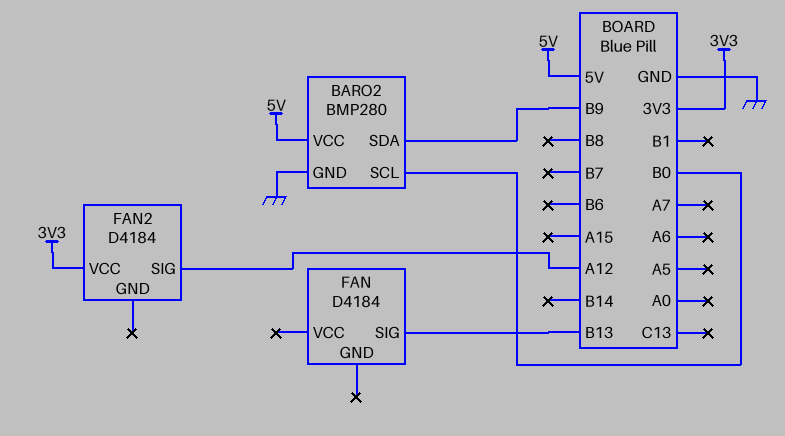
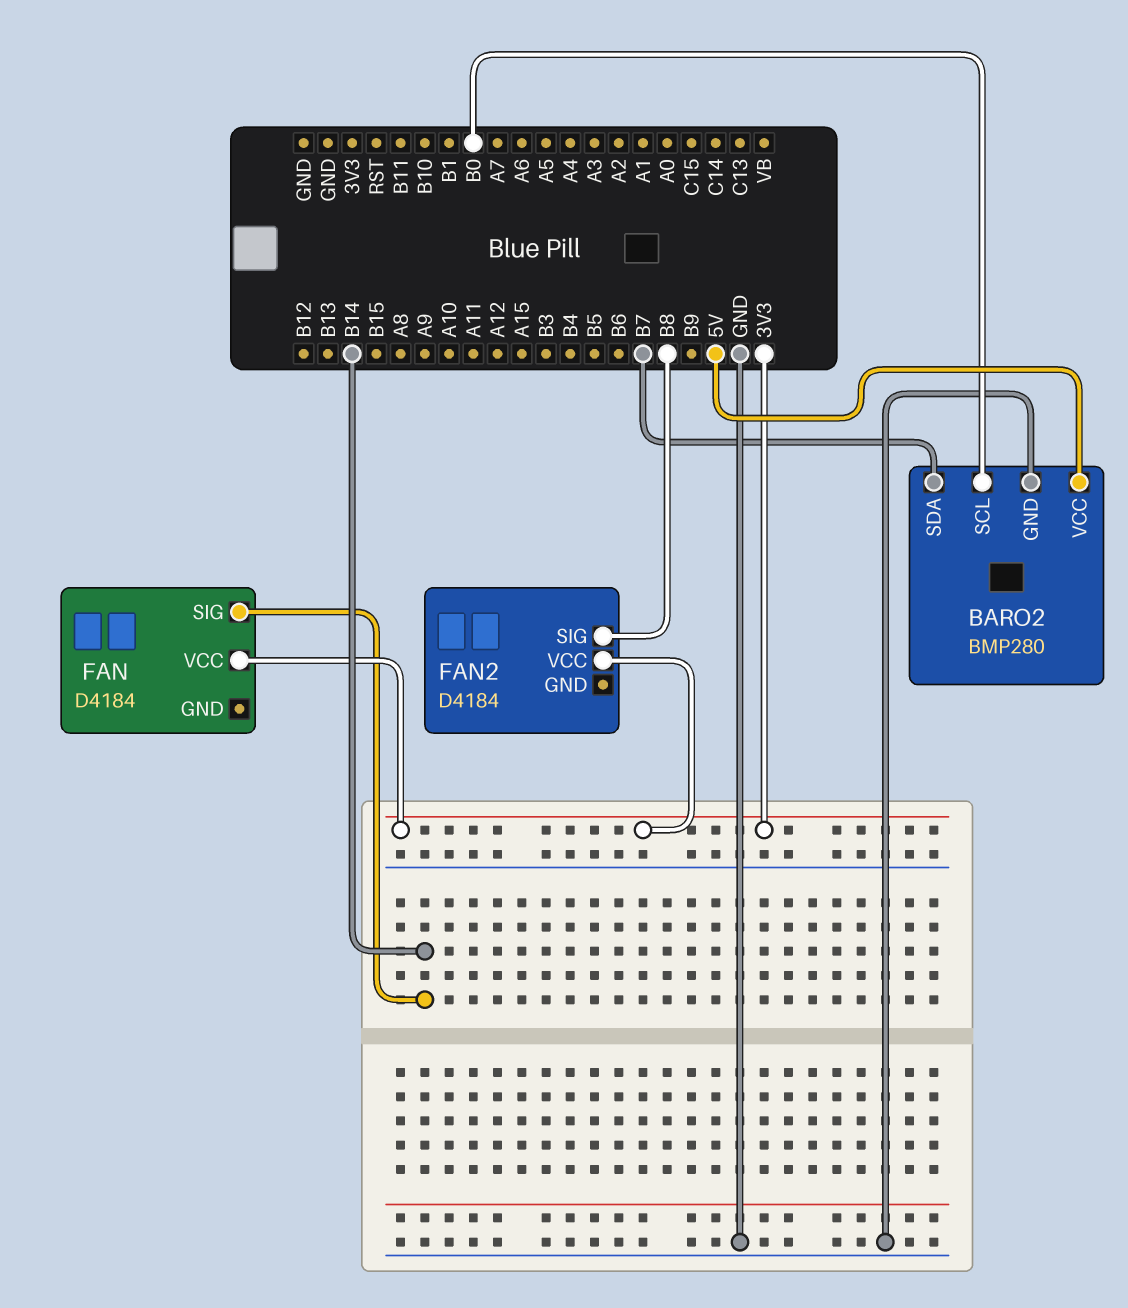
BARO2 pin SDA: B9 -> B7
FAN pin SIG: B13 -> B14
FAN pin VCC: none -> 3V3
FAN2 pin SIG: A12 -> B8

